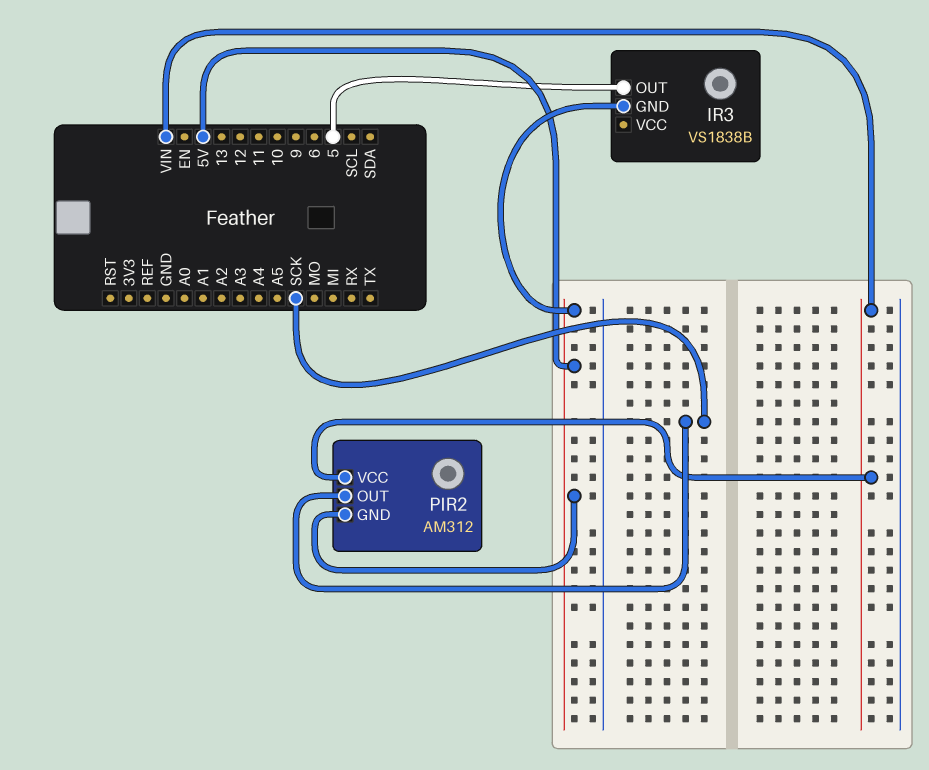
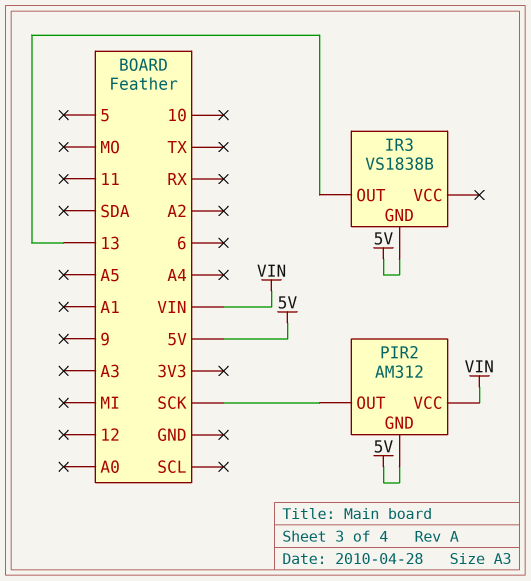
IR3 pin OUT: 5 -> 13

